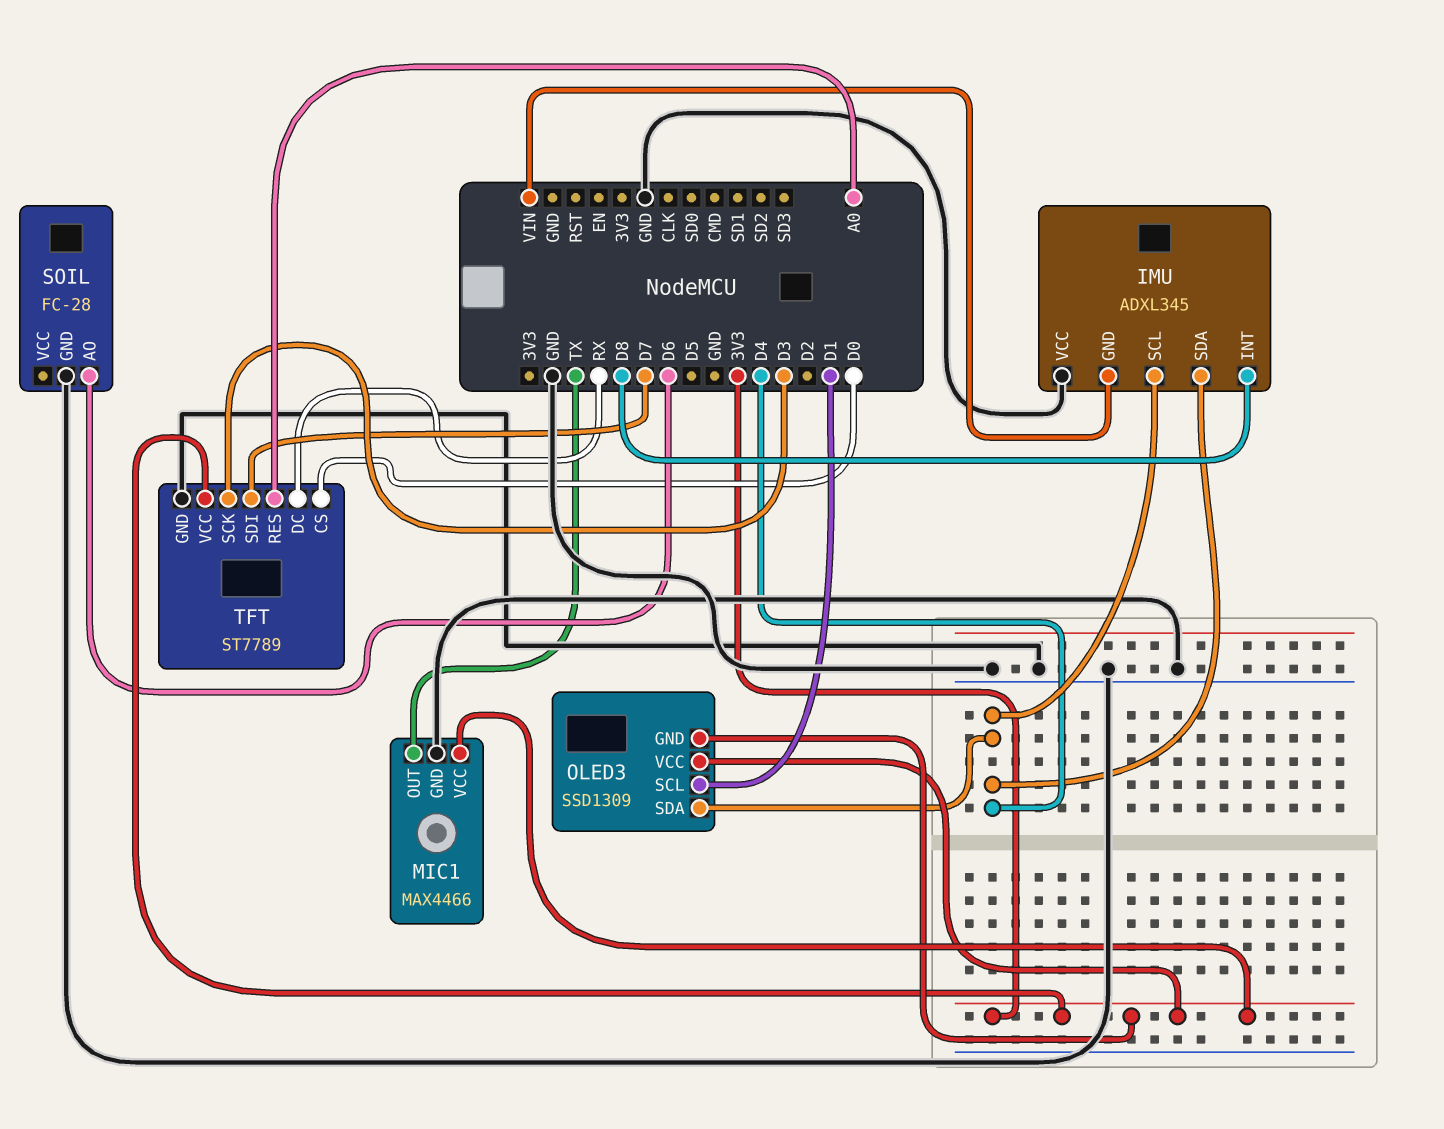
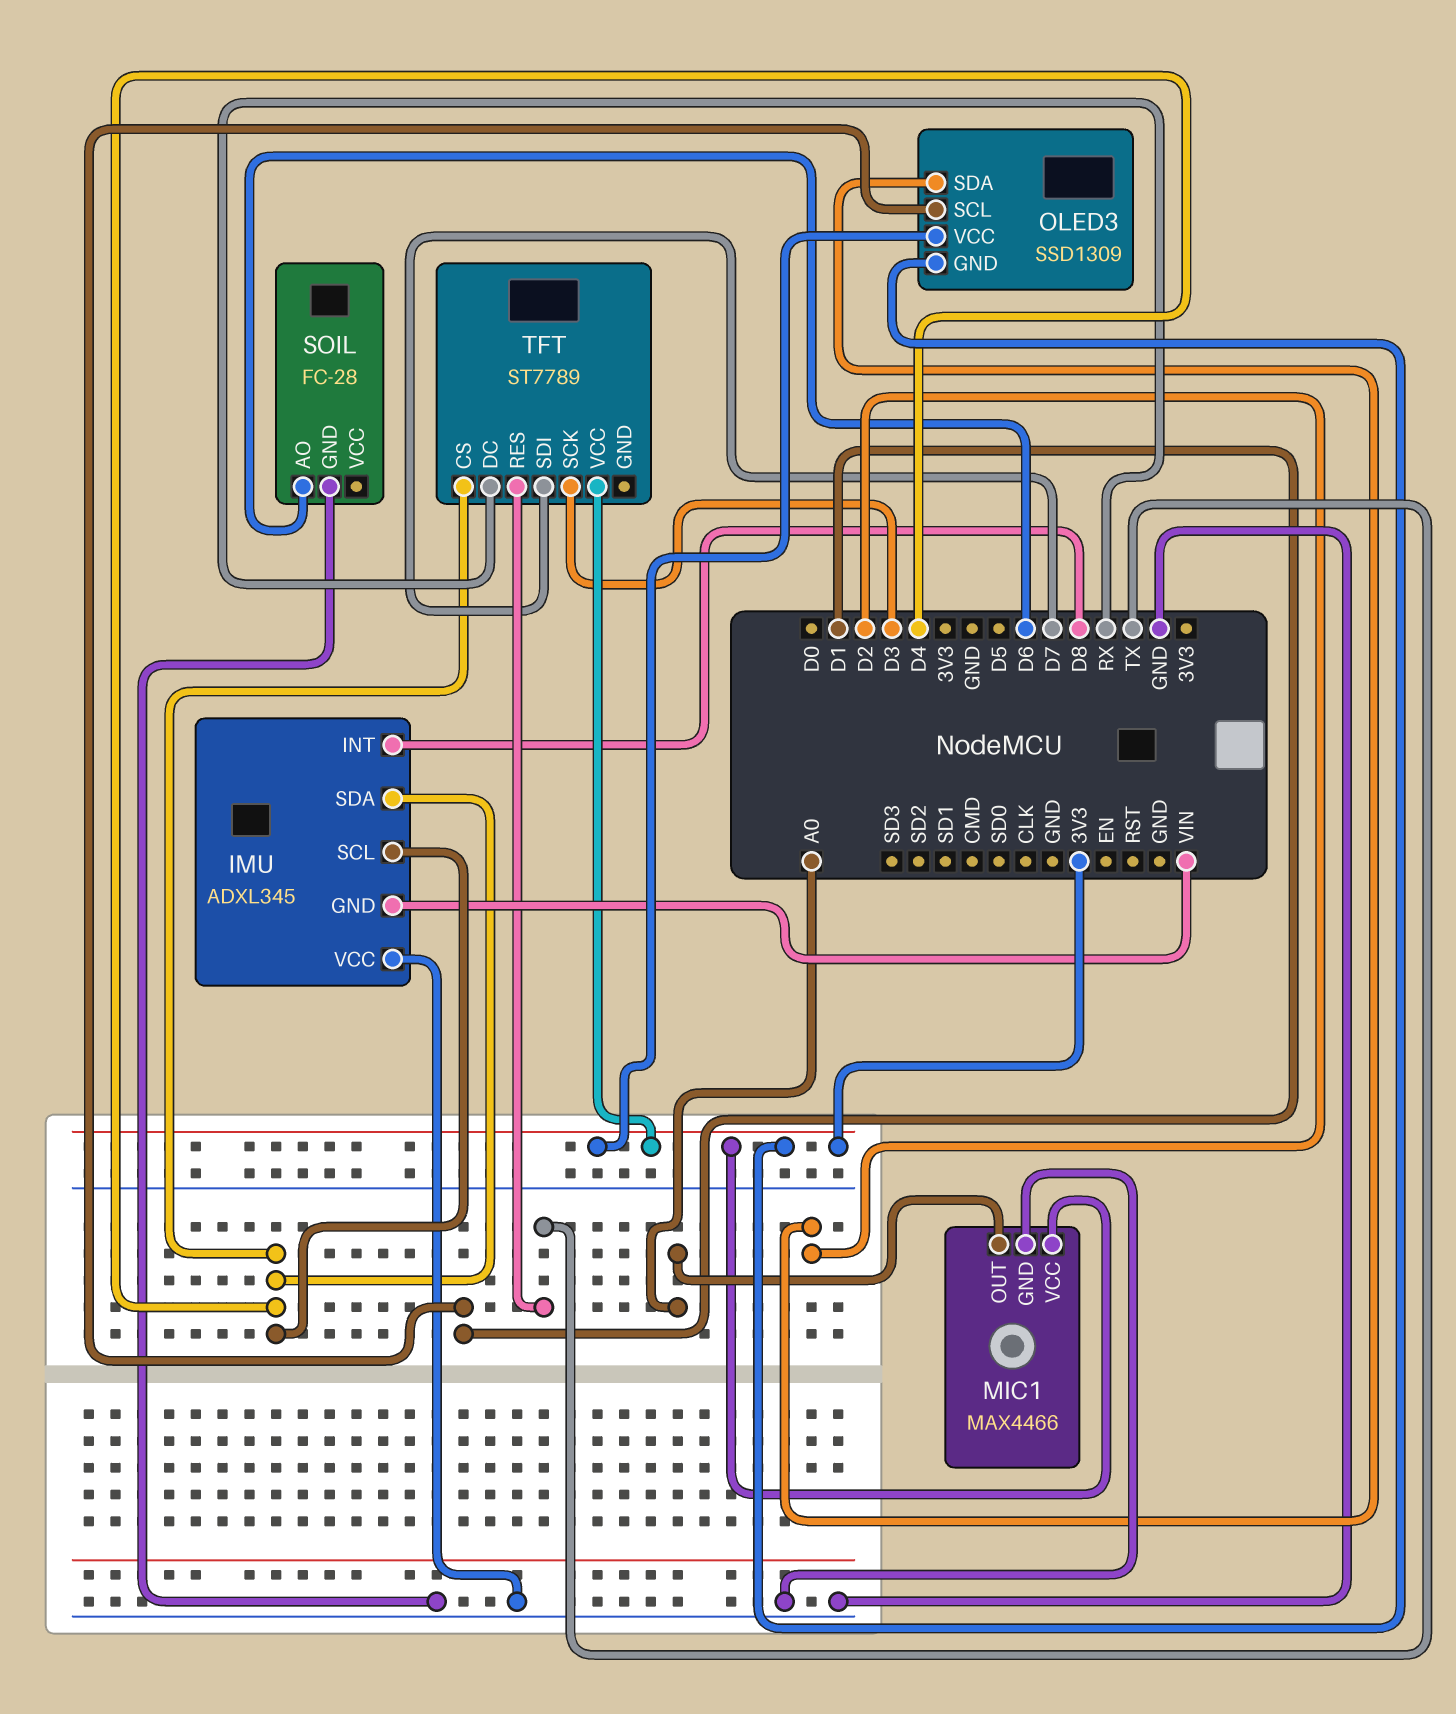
MIC1 pin OUT: TX -> A0
OLED3 pin SDA: D4 -> D2
TFT pin CS: D0 -> D4
TFT pin GND: GND -> none
TFT pin RES: A0 -> TX

